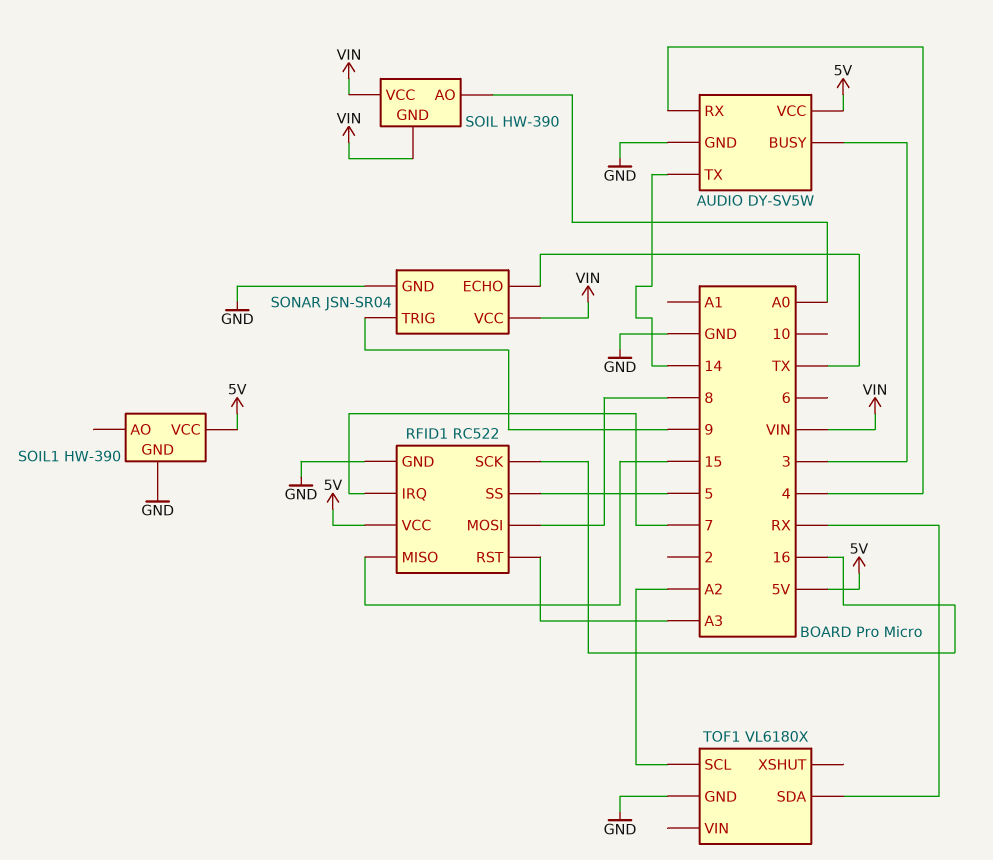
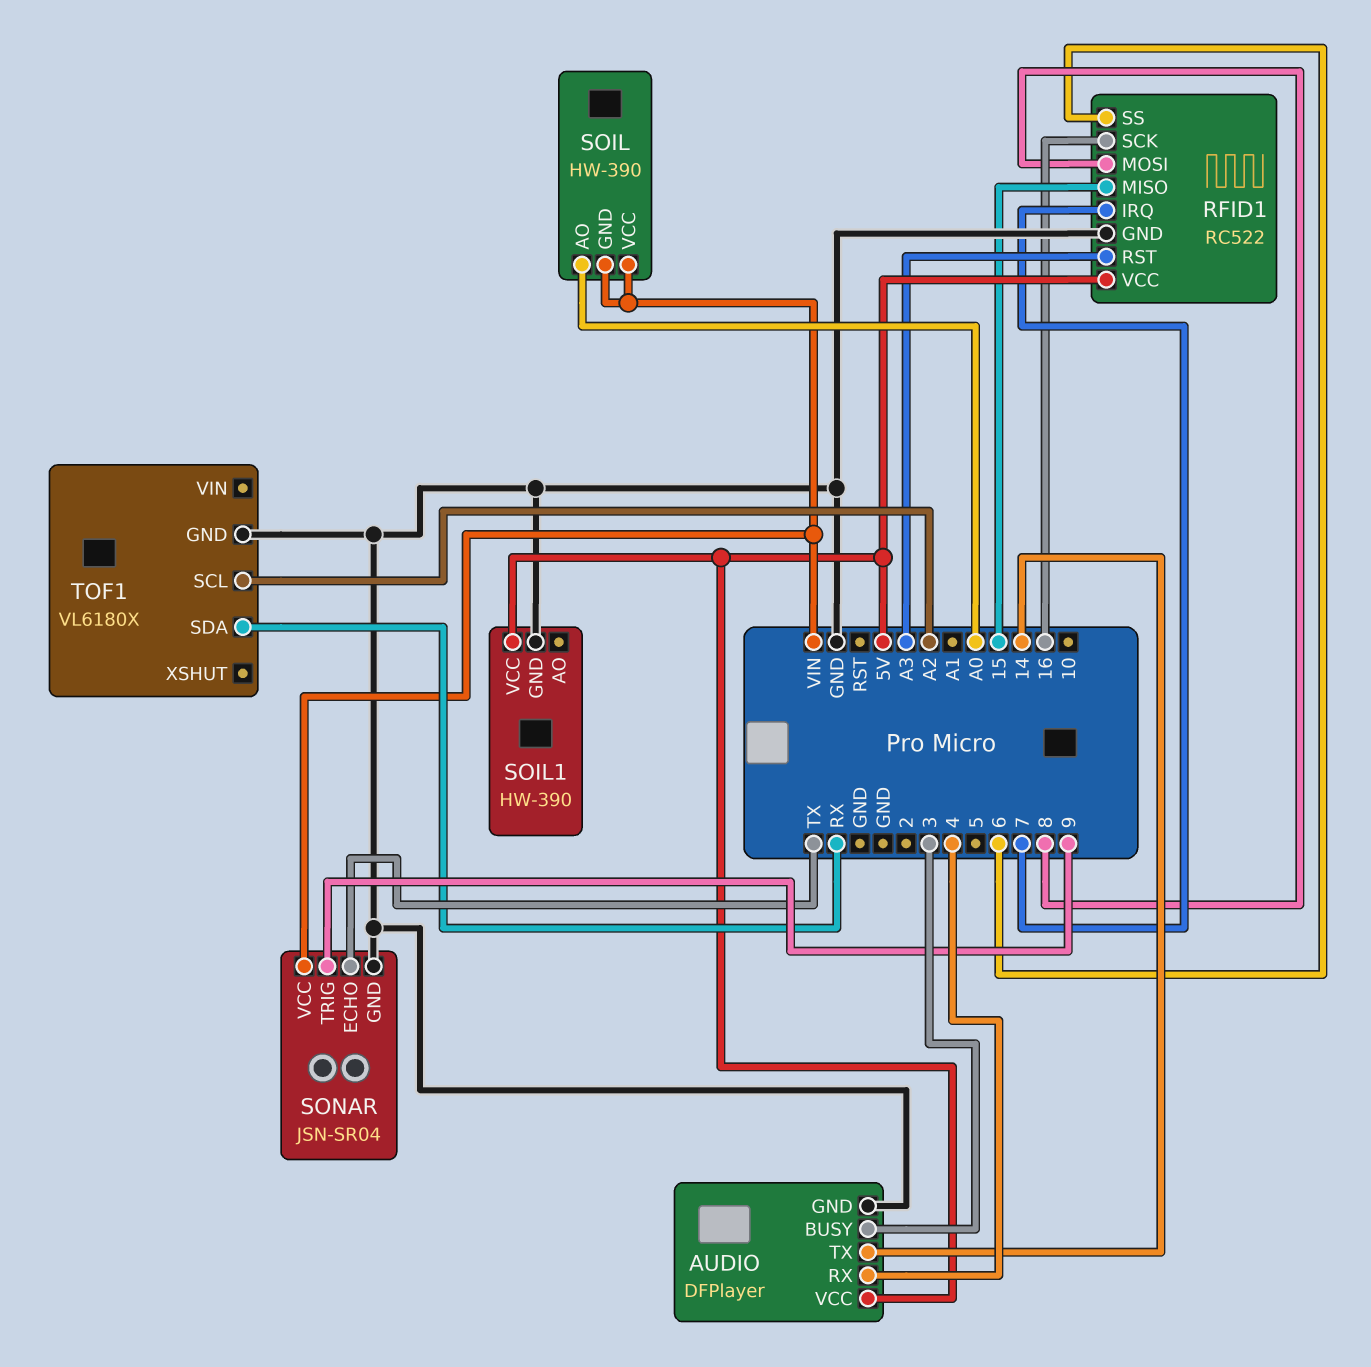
AUDIO: DY-SV5W -> DFPlayer
RFID1 pin SS: 5 -> 6

